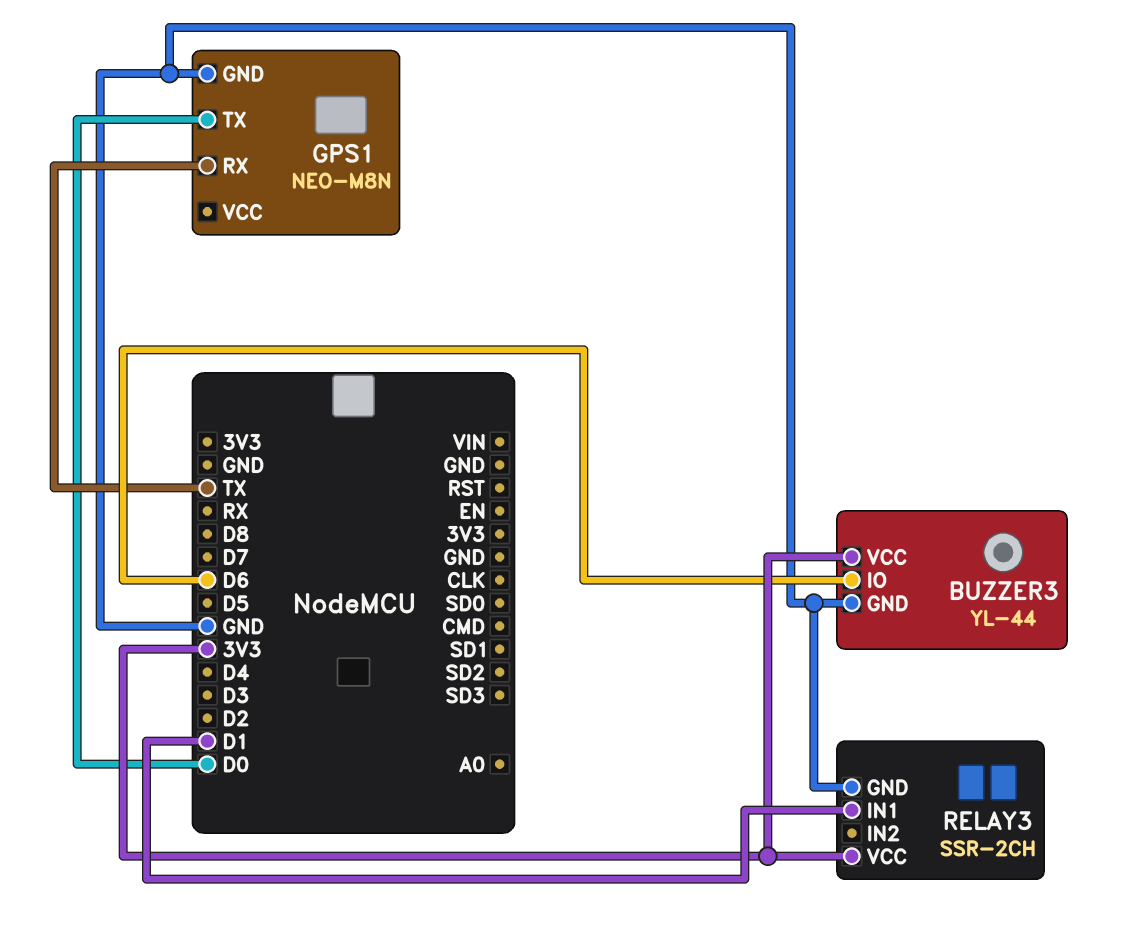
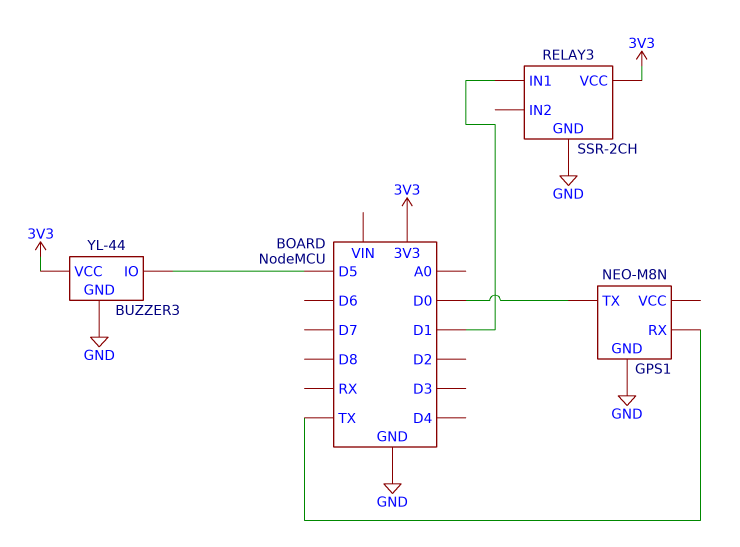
BUZZER3 pin IO: D6 -> D5

